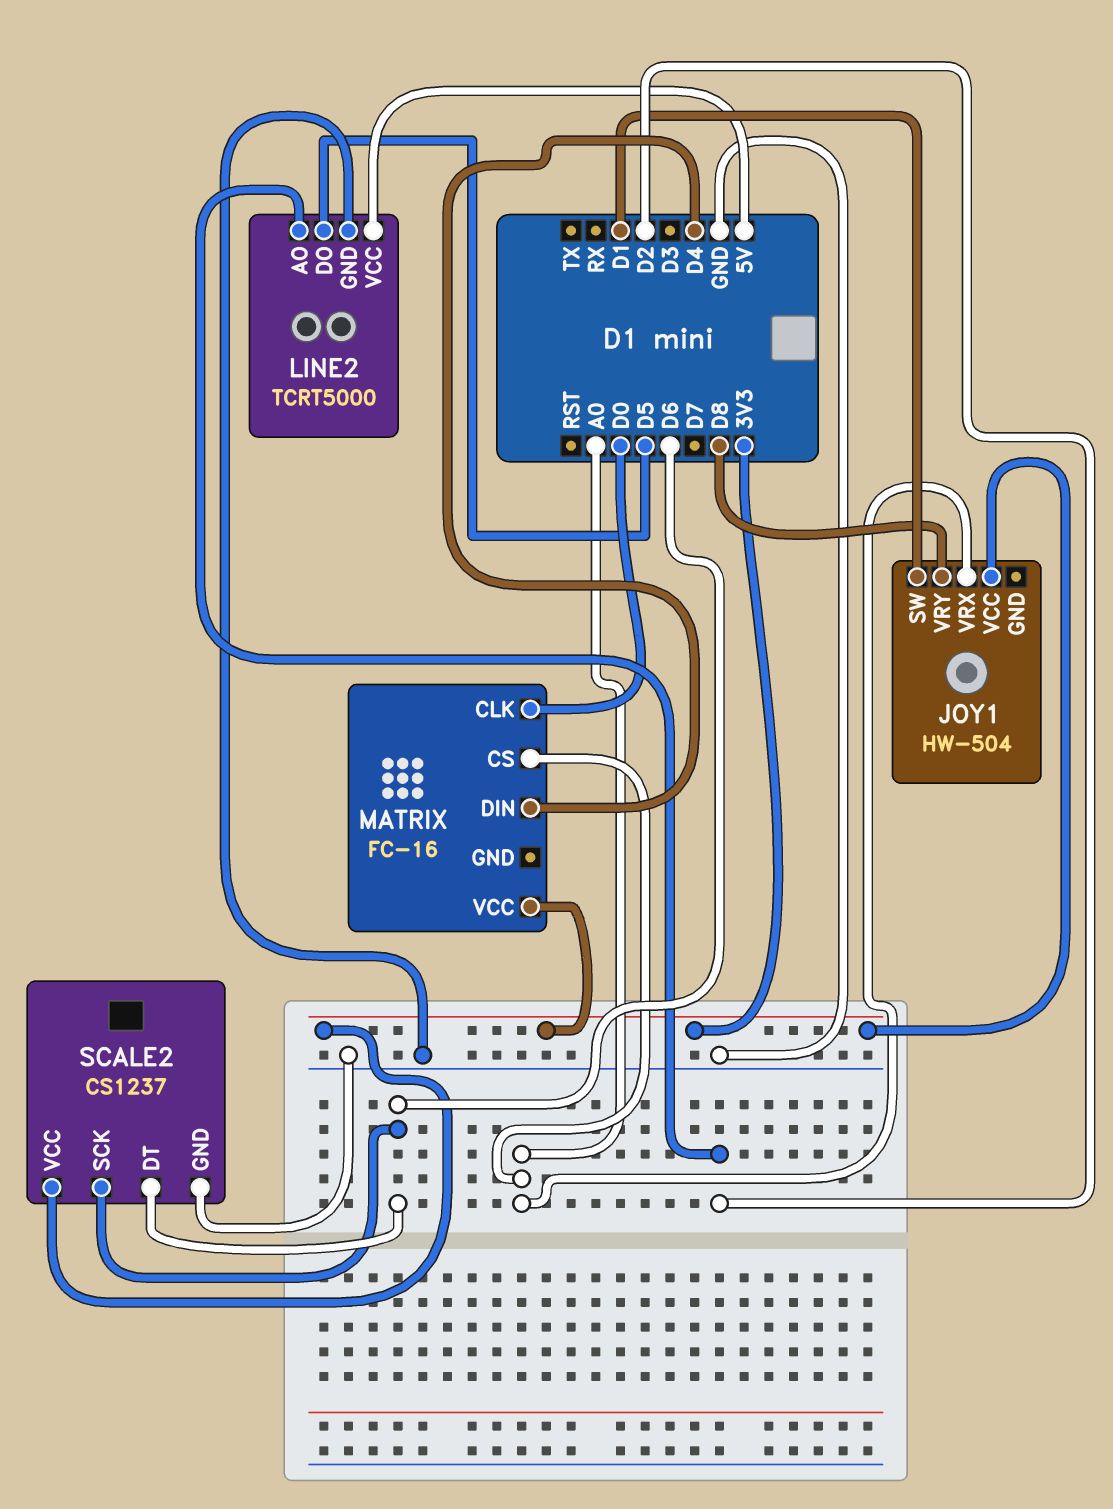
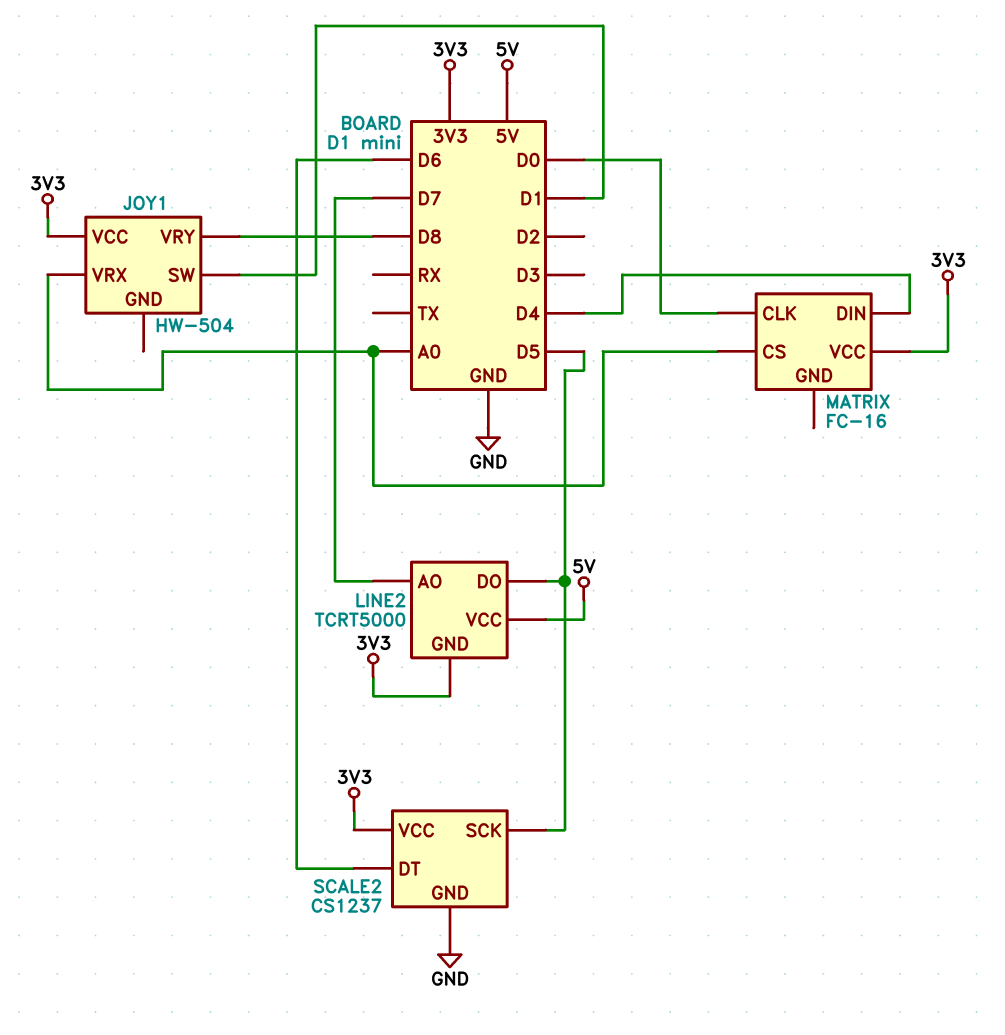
LINE2 pin AO: D2 -> D7
LINE2 pin GND: GND -> 3V3
SCALE2 pin SCK: D6 -> D5

